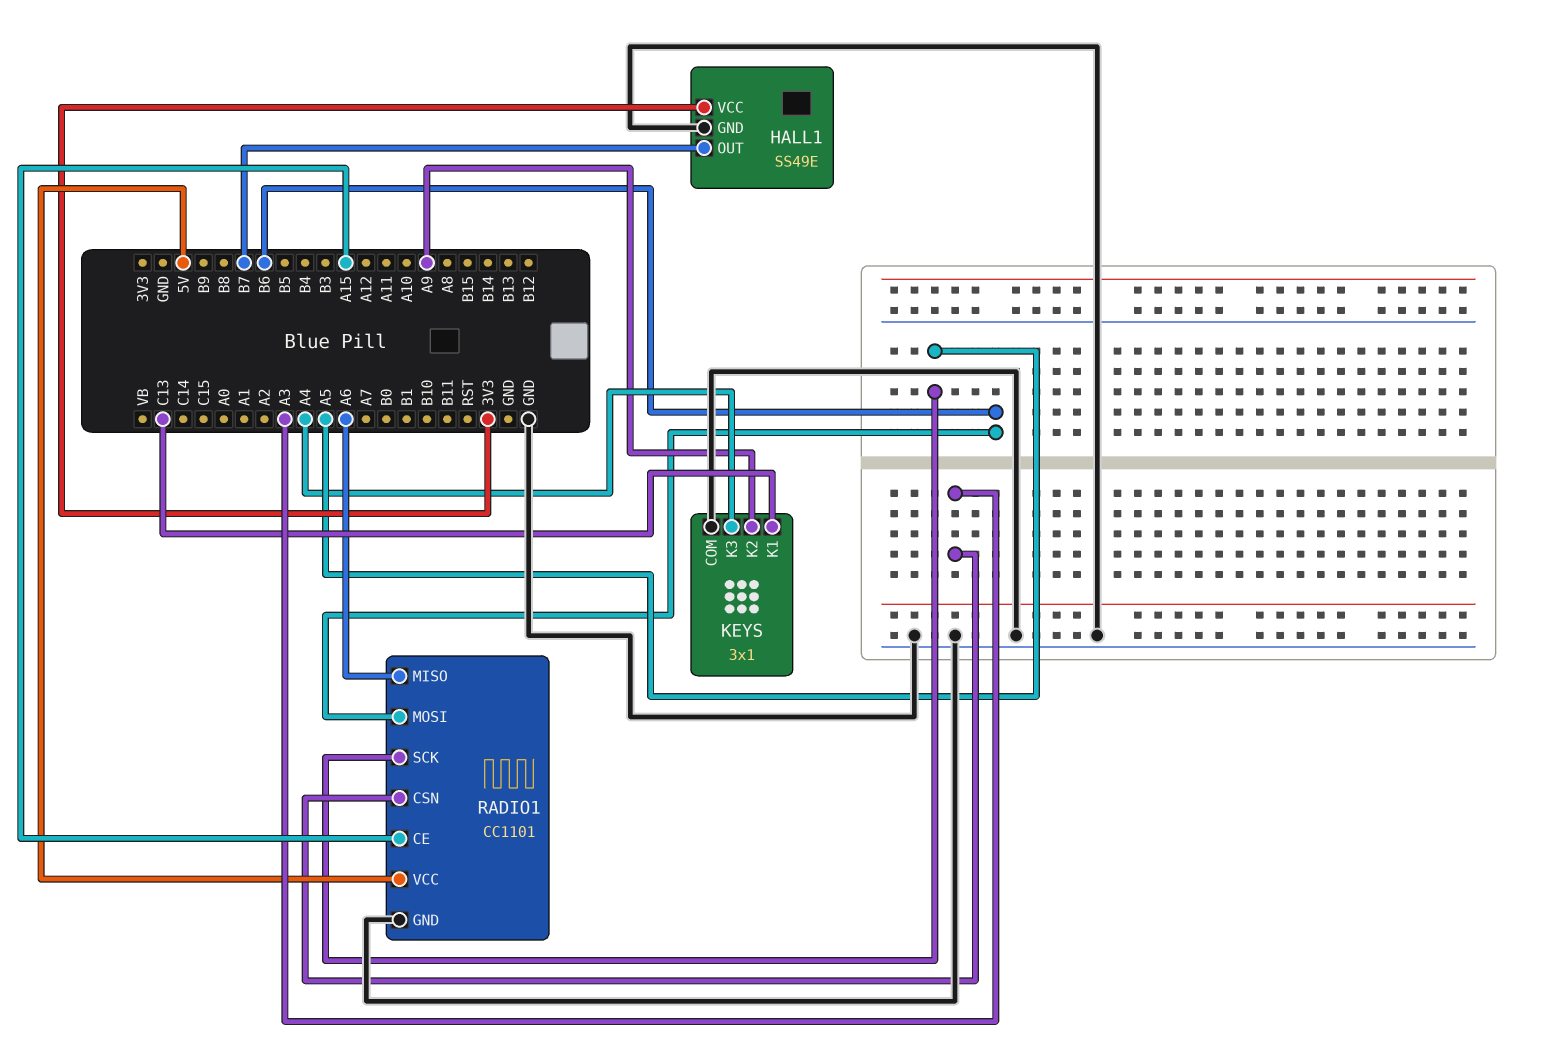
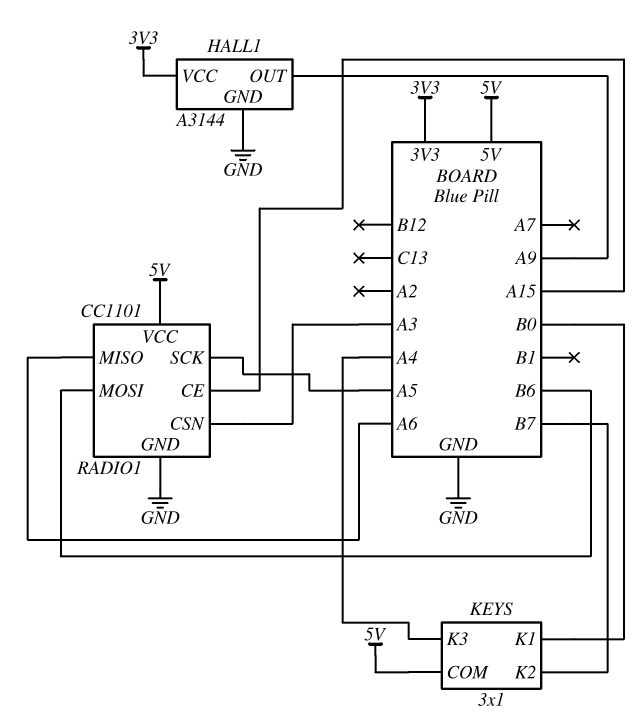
HALL1: SS49E -> A3144
HALL1 pin OUT: B7 -> A9
KEYS pin COM: GND -> 5V
KEYS pin K1: C13 -> B0
KEYS pin K2: A9 -> B7

